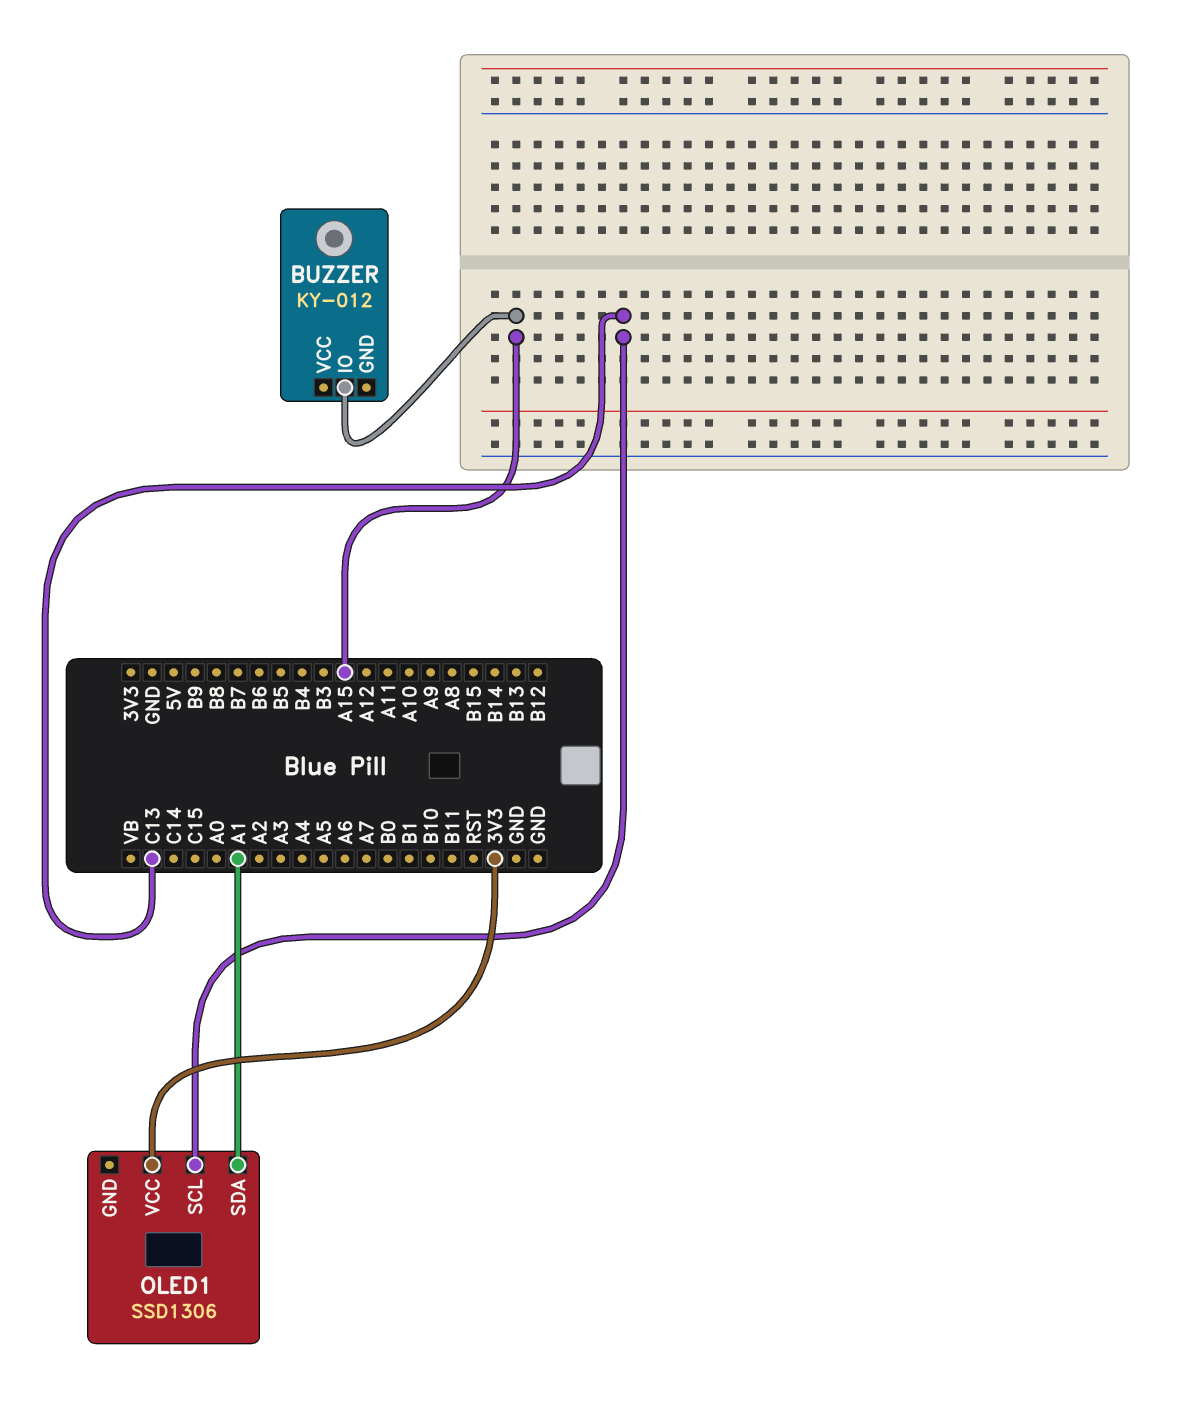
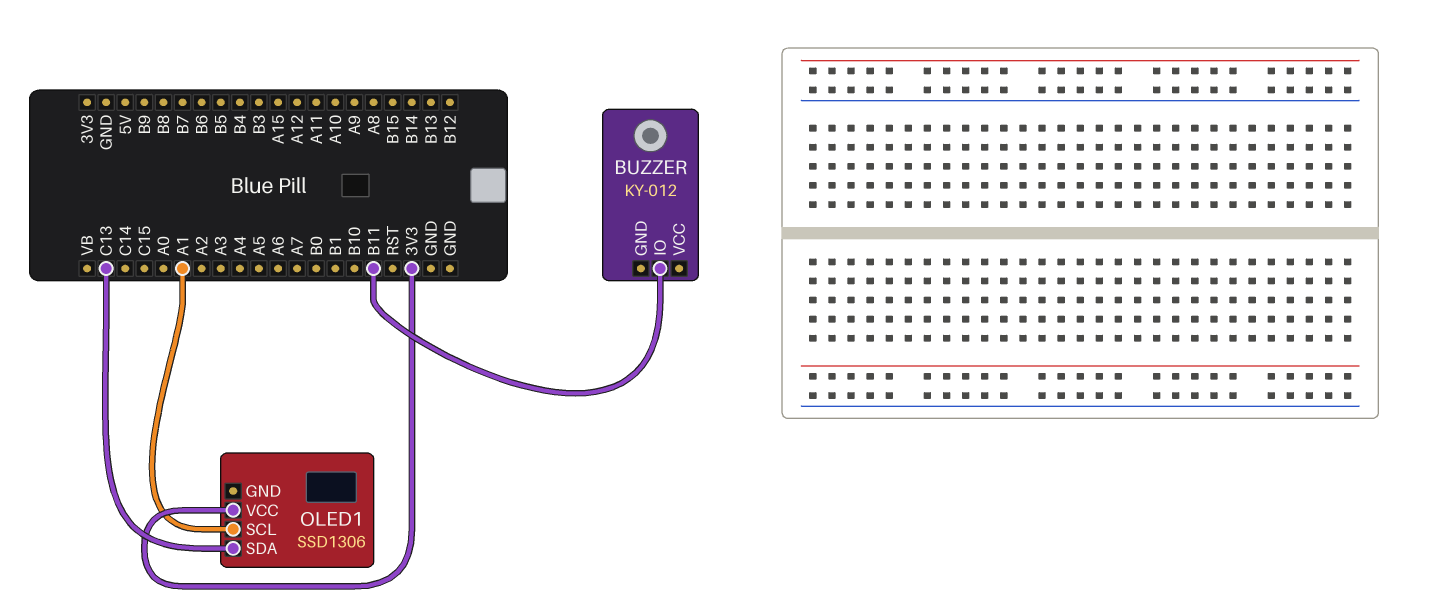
BUZZER pin IO: A15 -> B11
OLED1 pin SCL: C13 -> A1
OLED1 pin SDA: A1 -> C13

